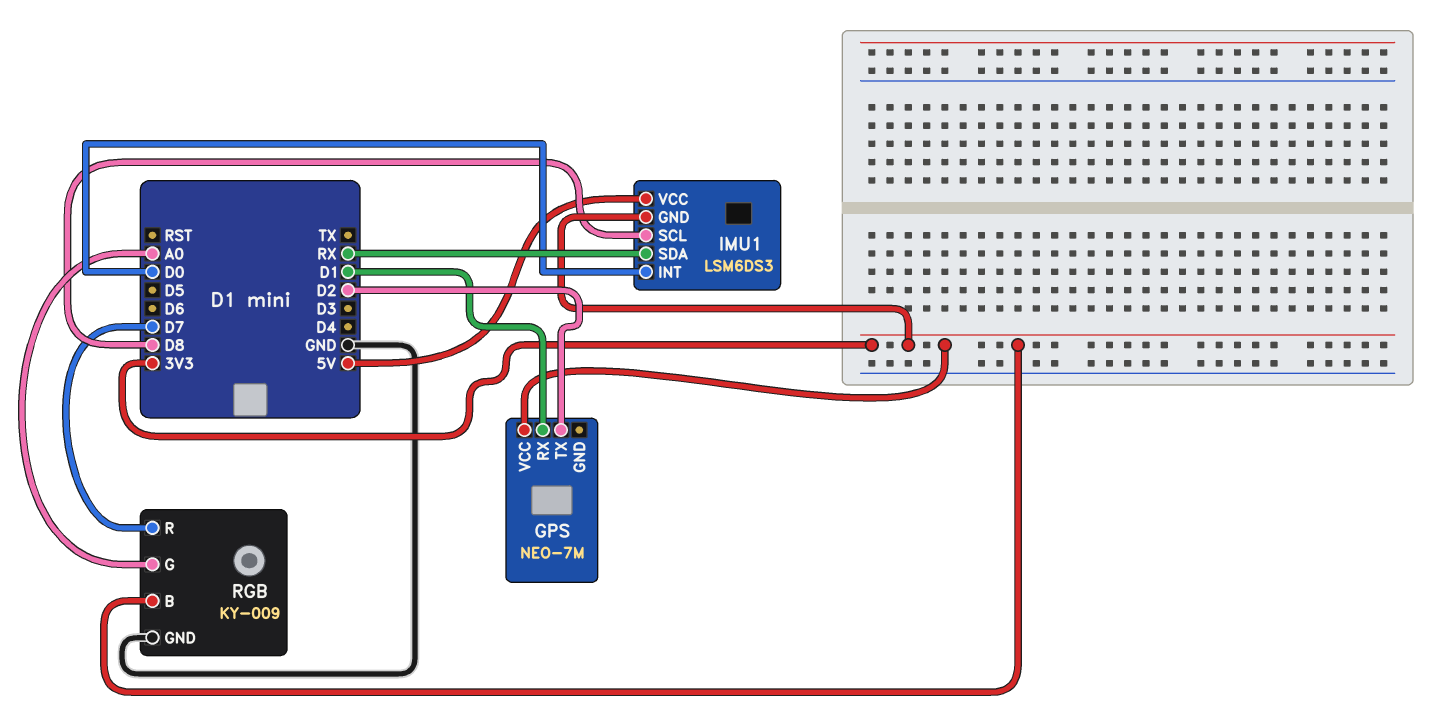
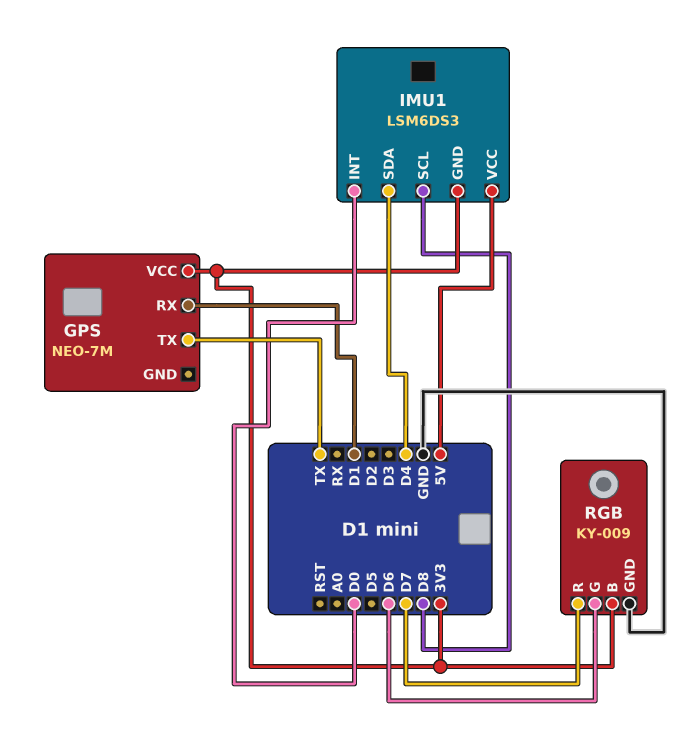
GPS pin TX: D2 -> TX
IMU1 pin SDA: RX -> D4
RGB pin G: A0 -> D6

